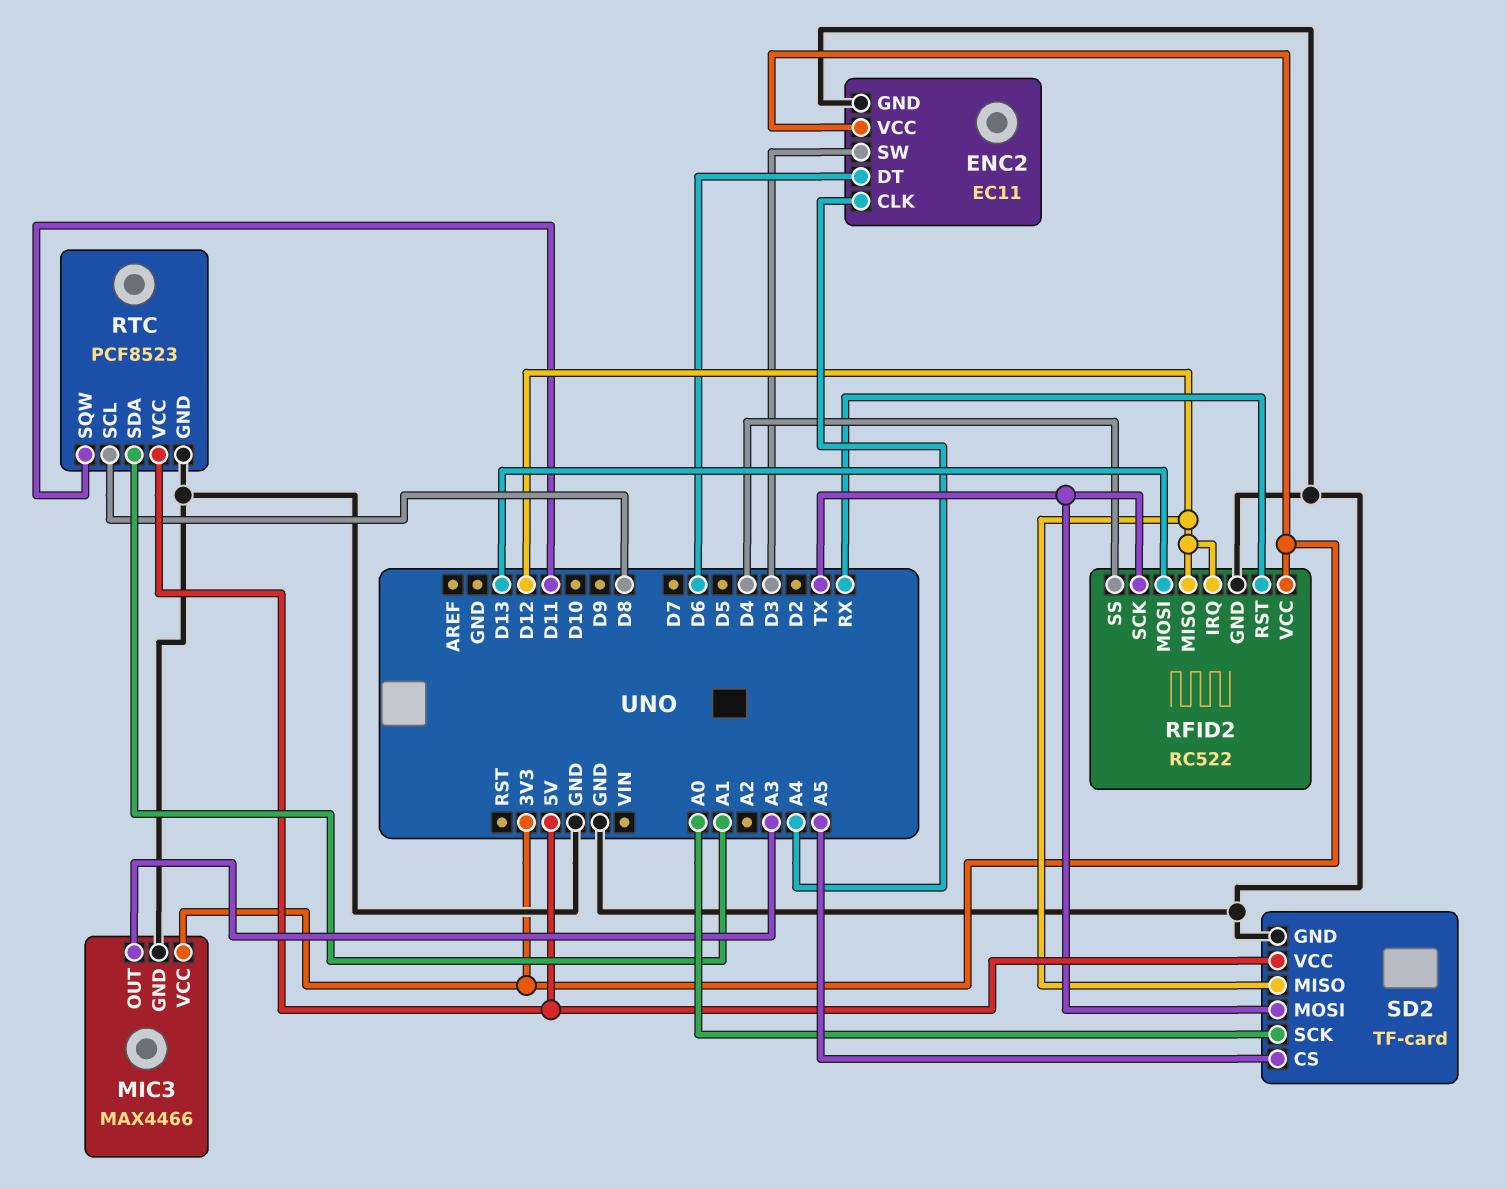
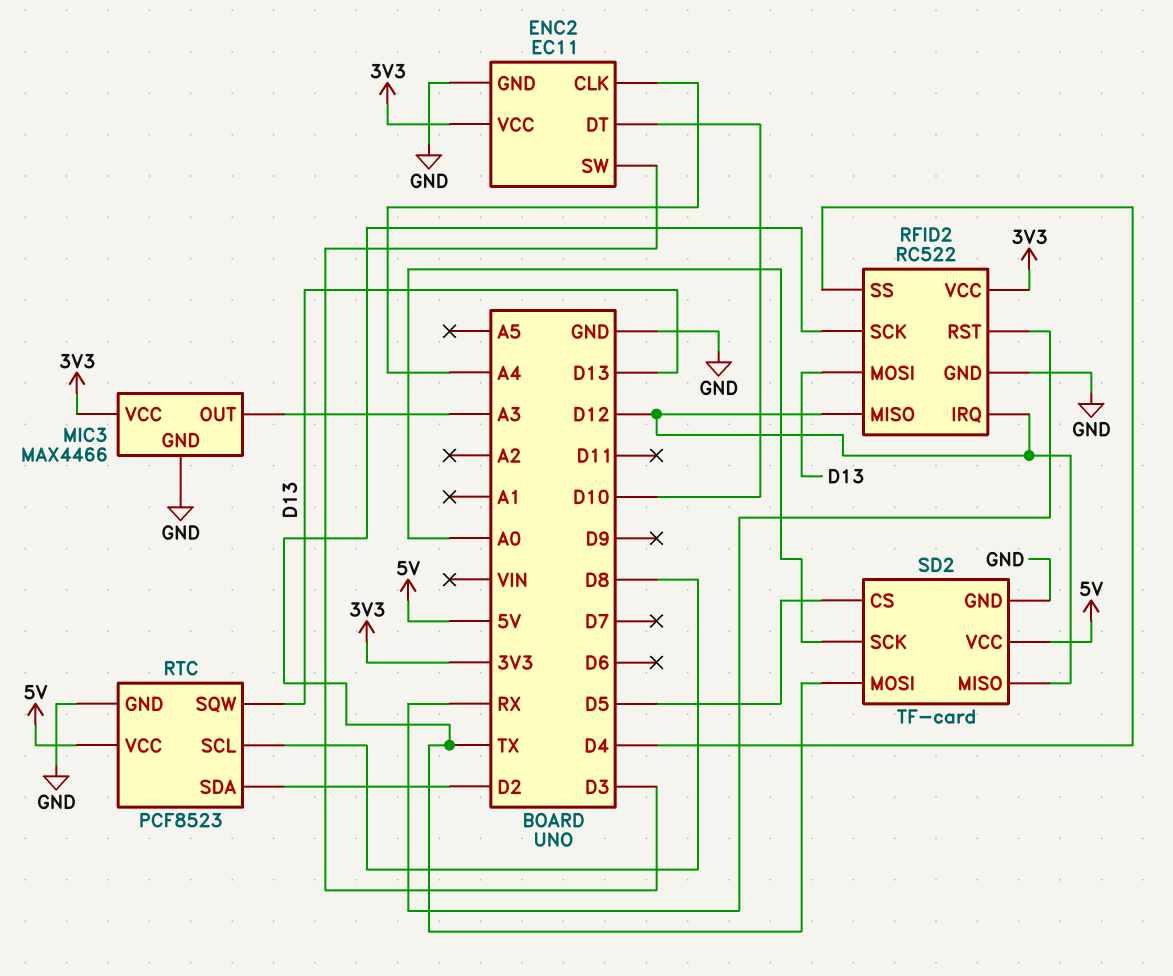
ENC2 pin DT: D6 -> D10
RTC pin SDA: A1 -> D2
RTC pin SQW: D11 -> D13
SD2 pin CS: A5 -> D5

